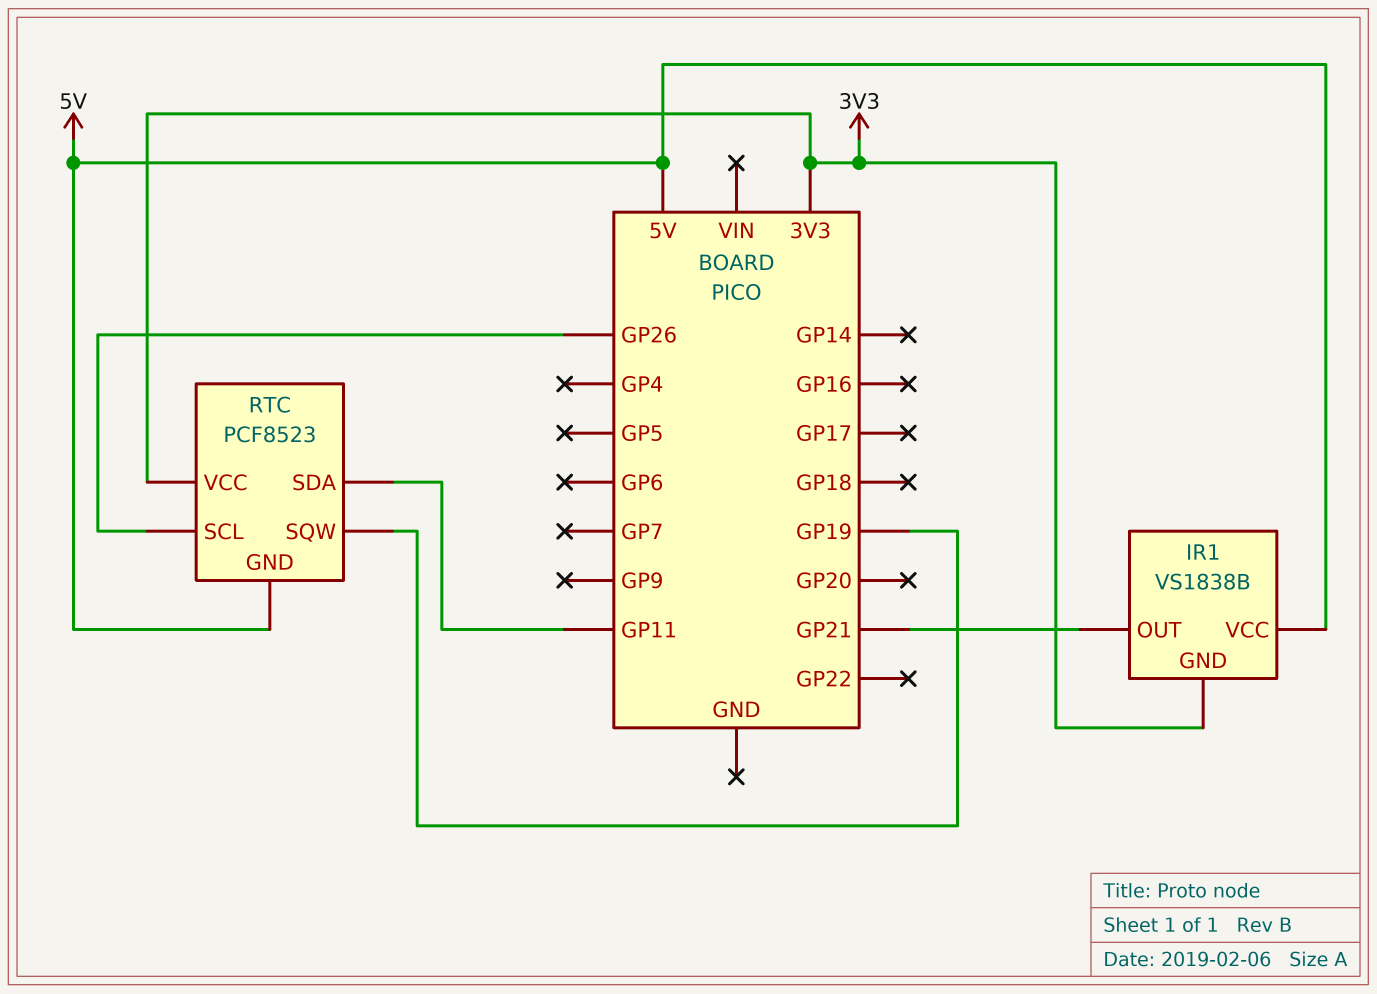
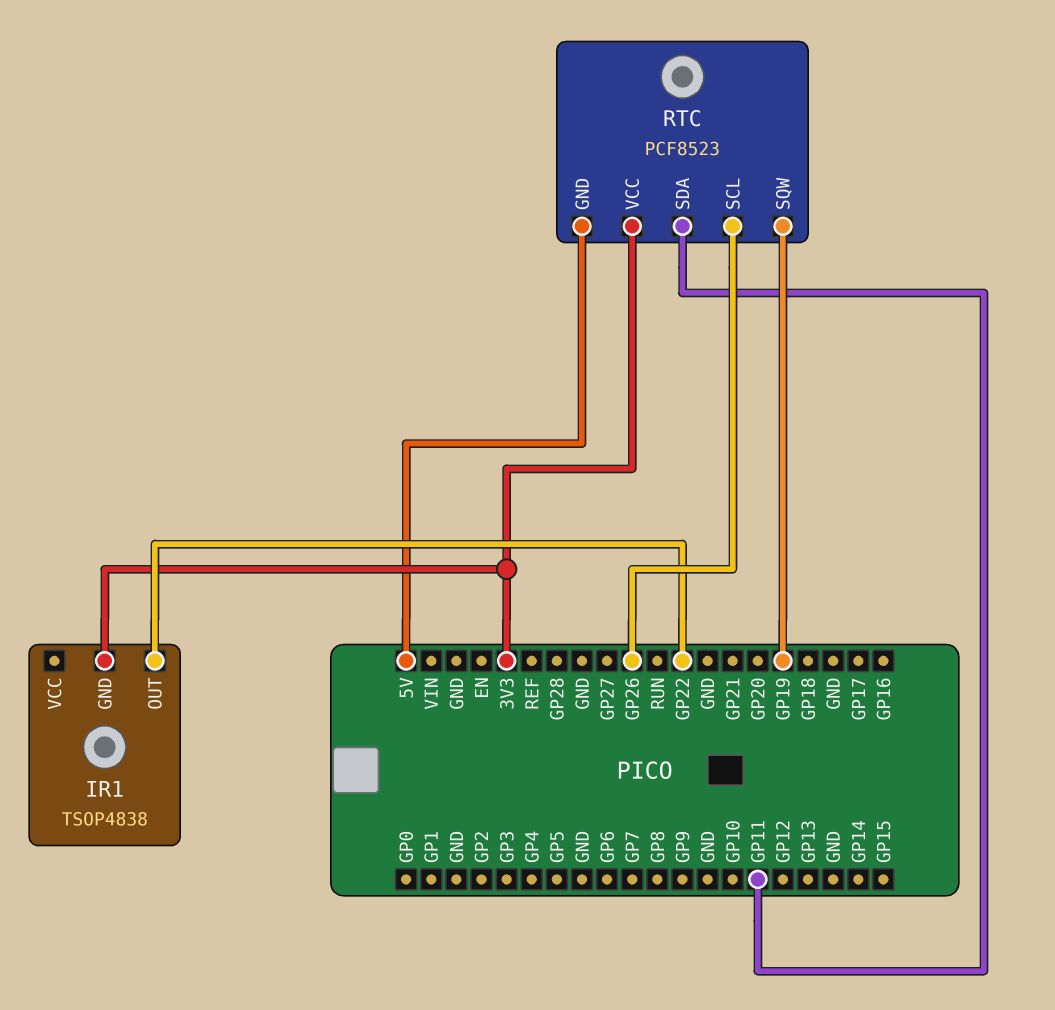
IR1: VS1838B -> TSOP4838
IR1 pin OUT: GP21 -> GP22
IR1 pin VCC: 5V -> none

